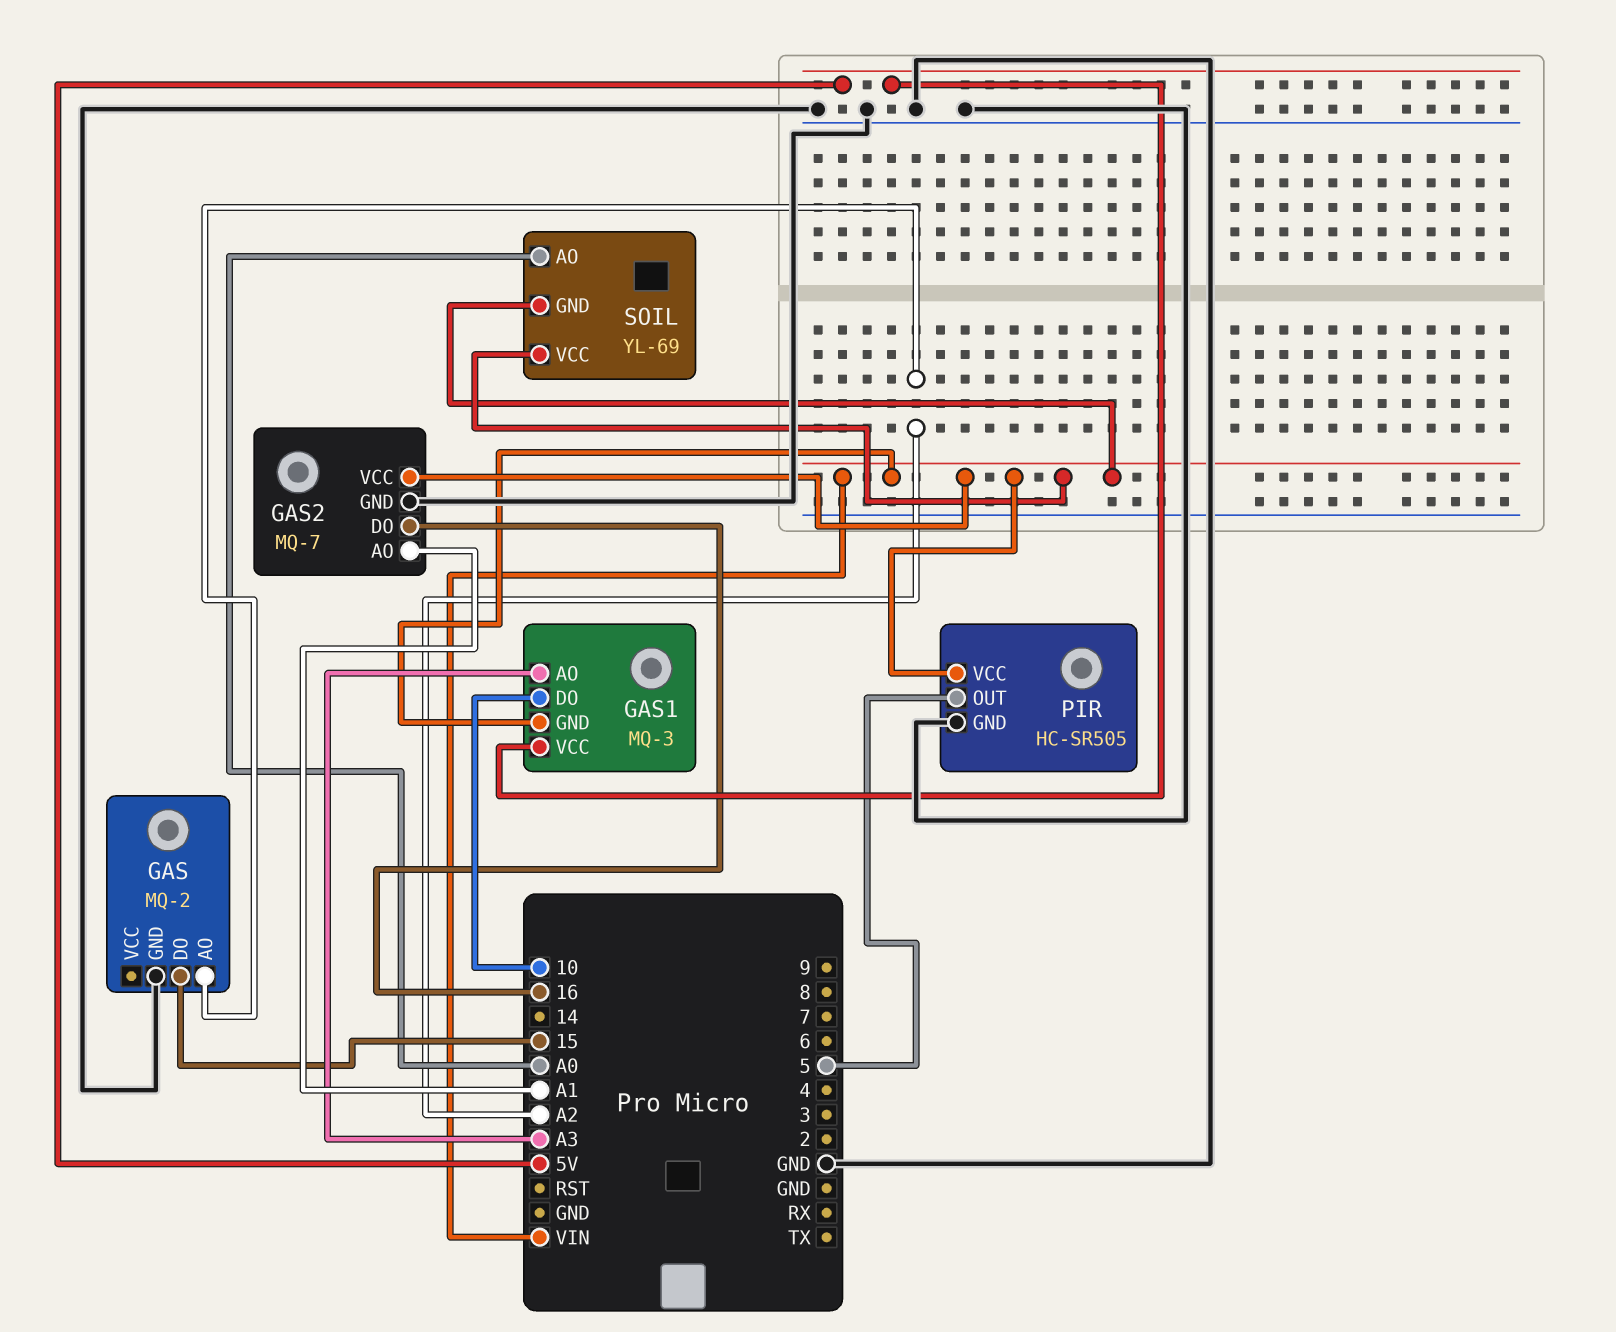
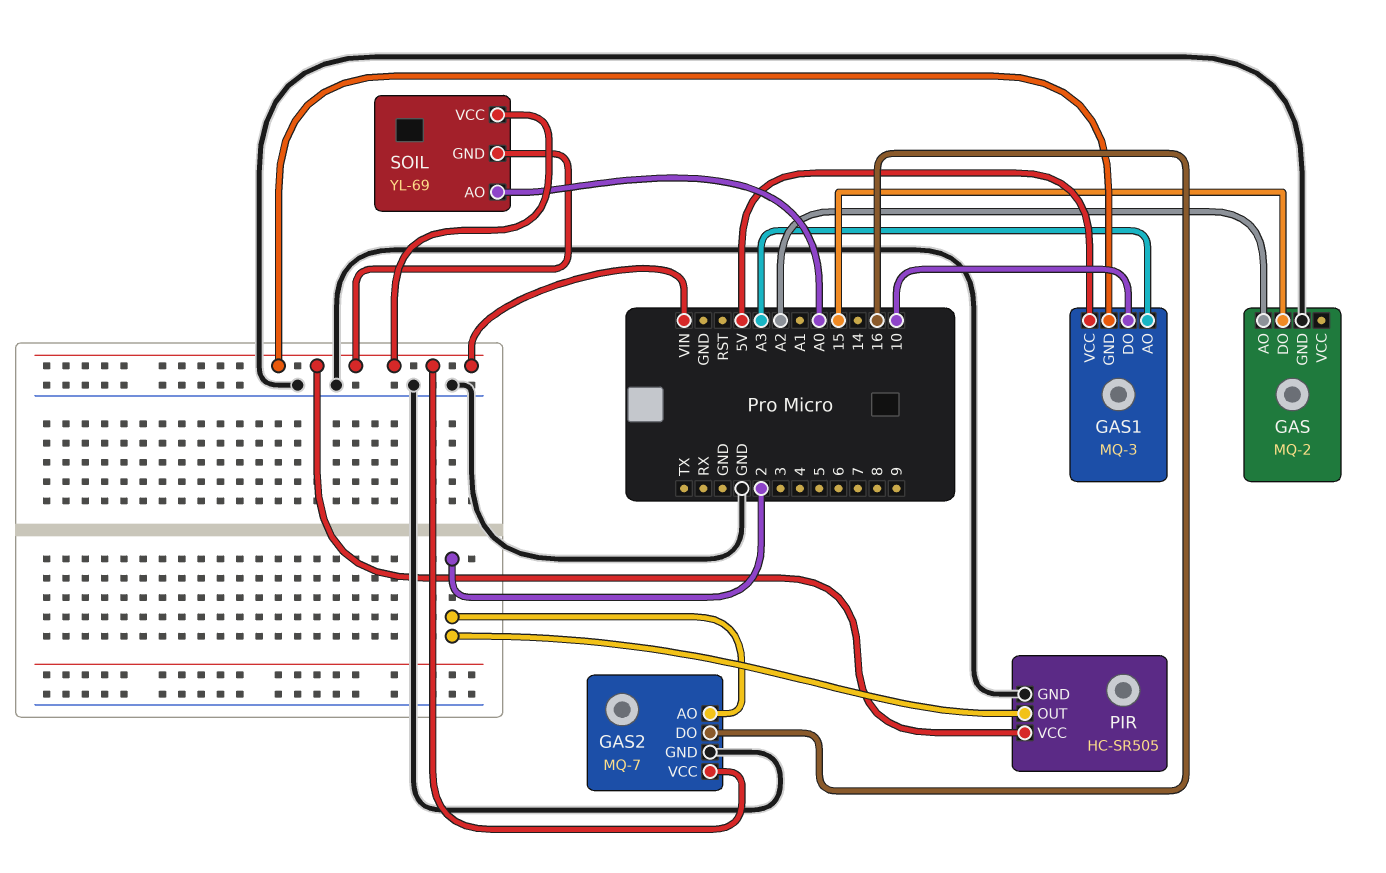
GAS2 pin AO: A1 -> 2
PIR pin OUT: 5 -> 2

